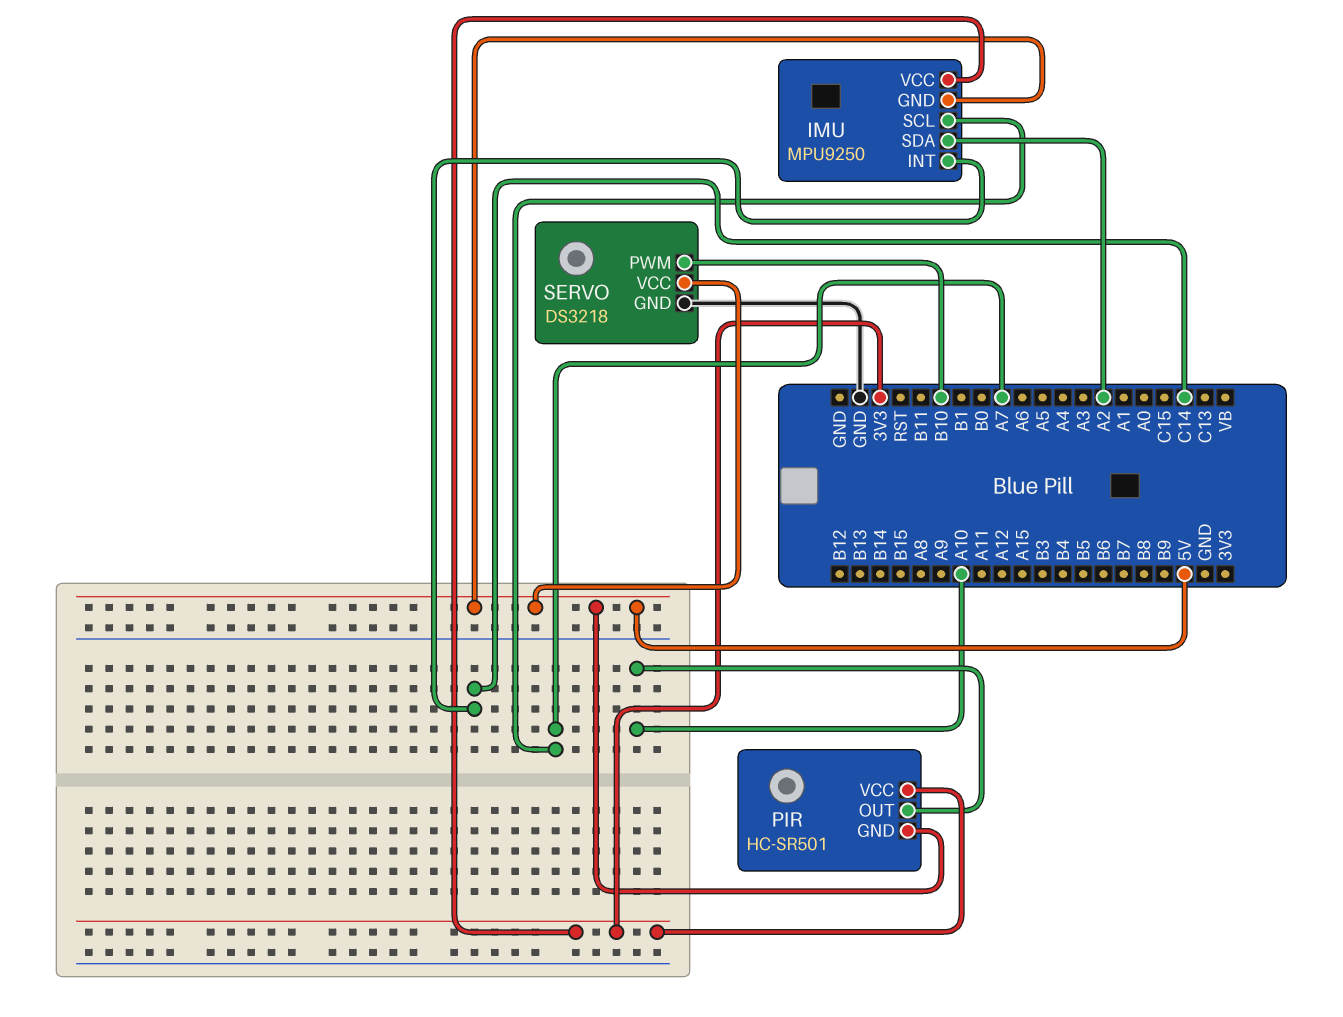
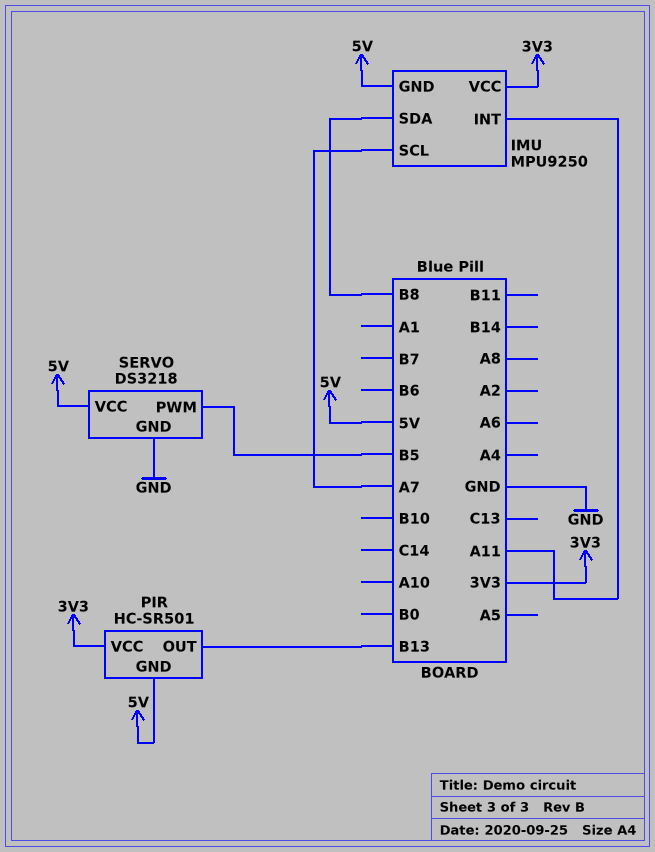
IMU pin INT: C14 -> A11
IMU pin SDA: A2 -> B8
PIR pin OUT: A10 -> B13
SERVO pin PWM: B10 -> B5

